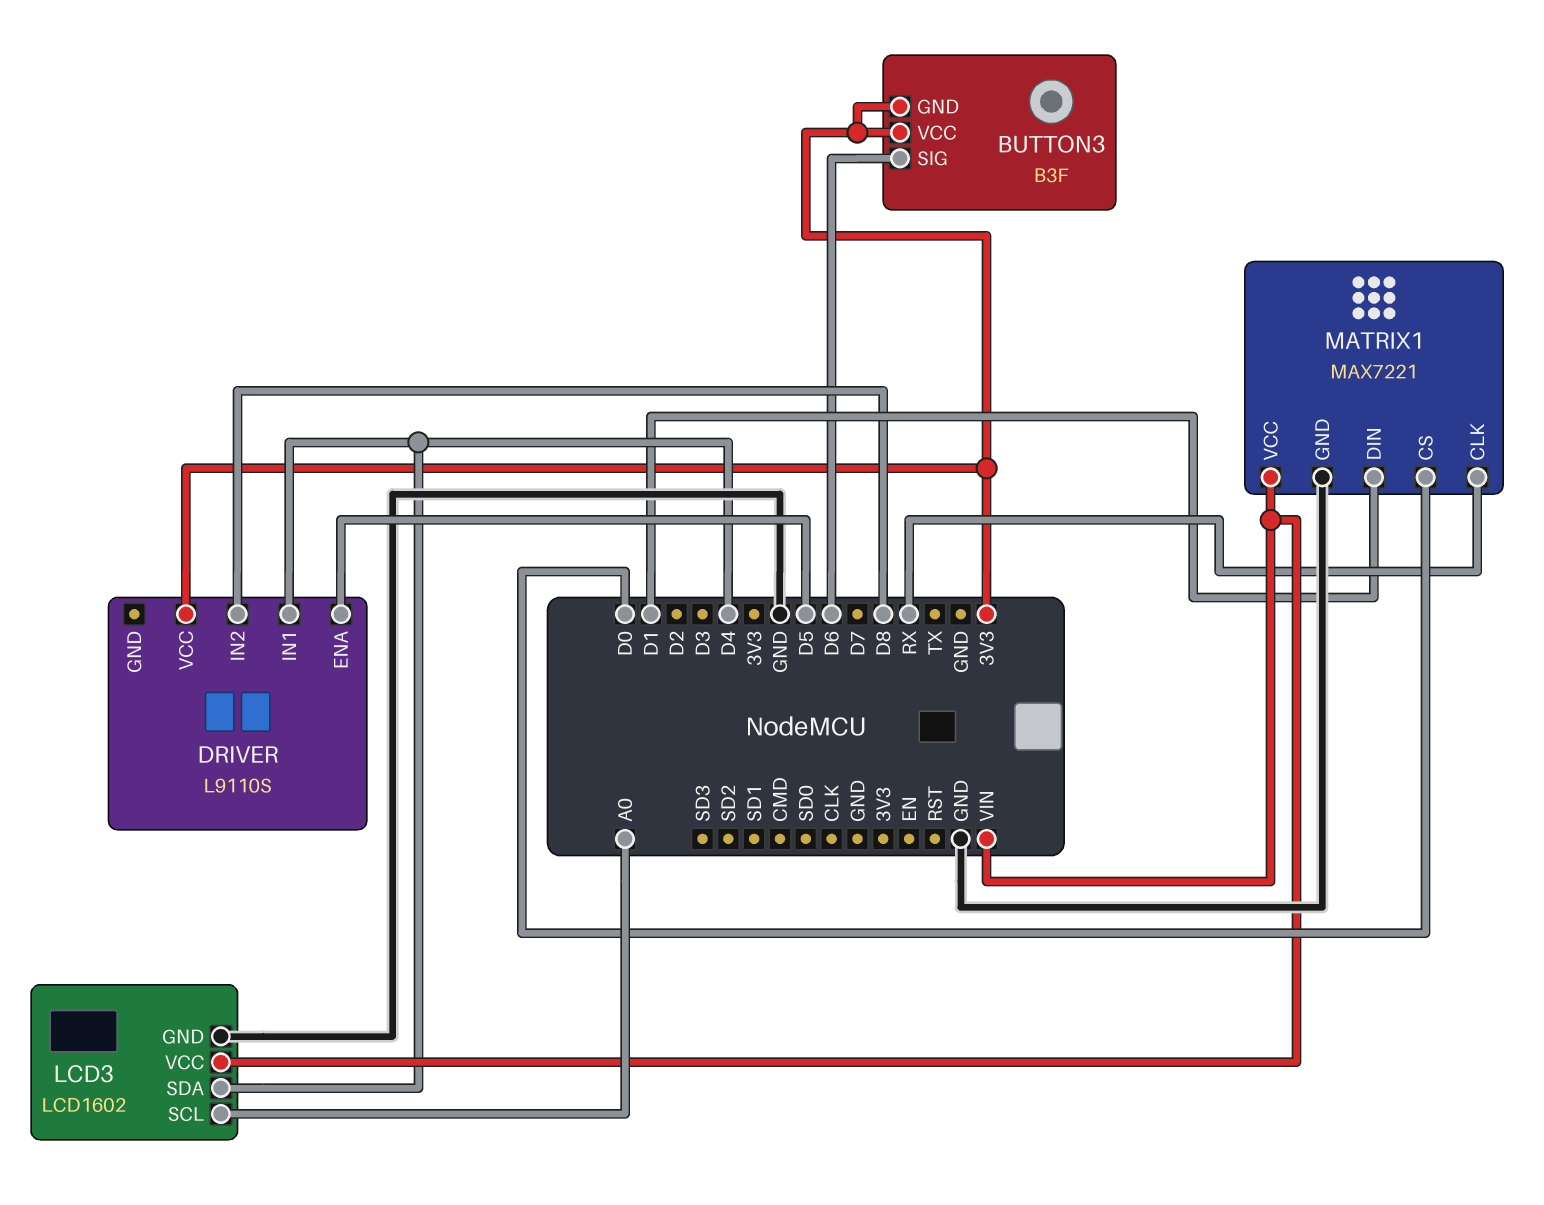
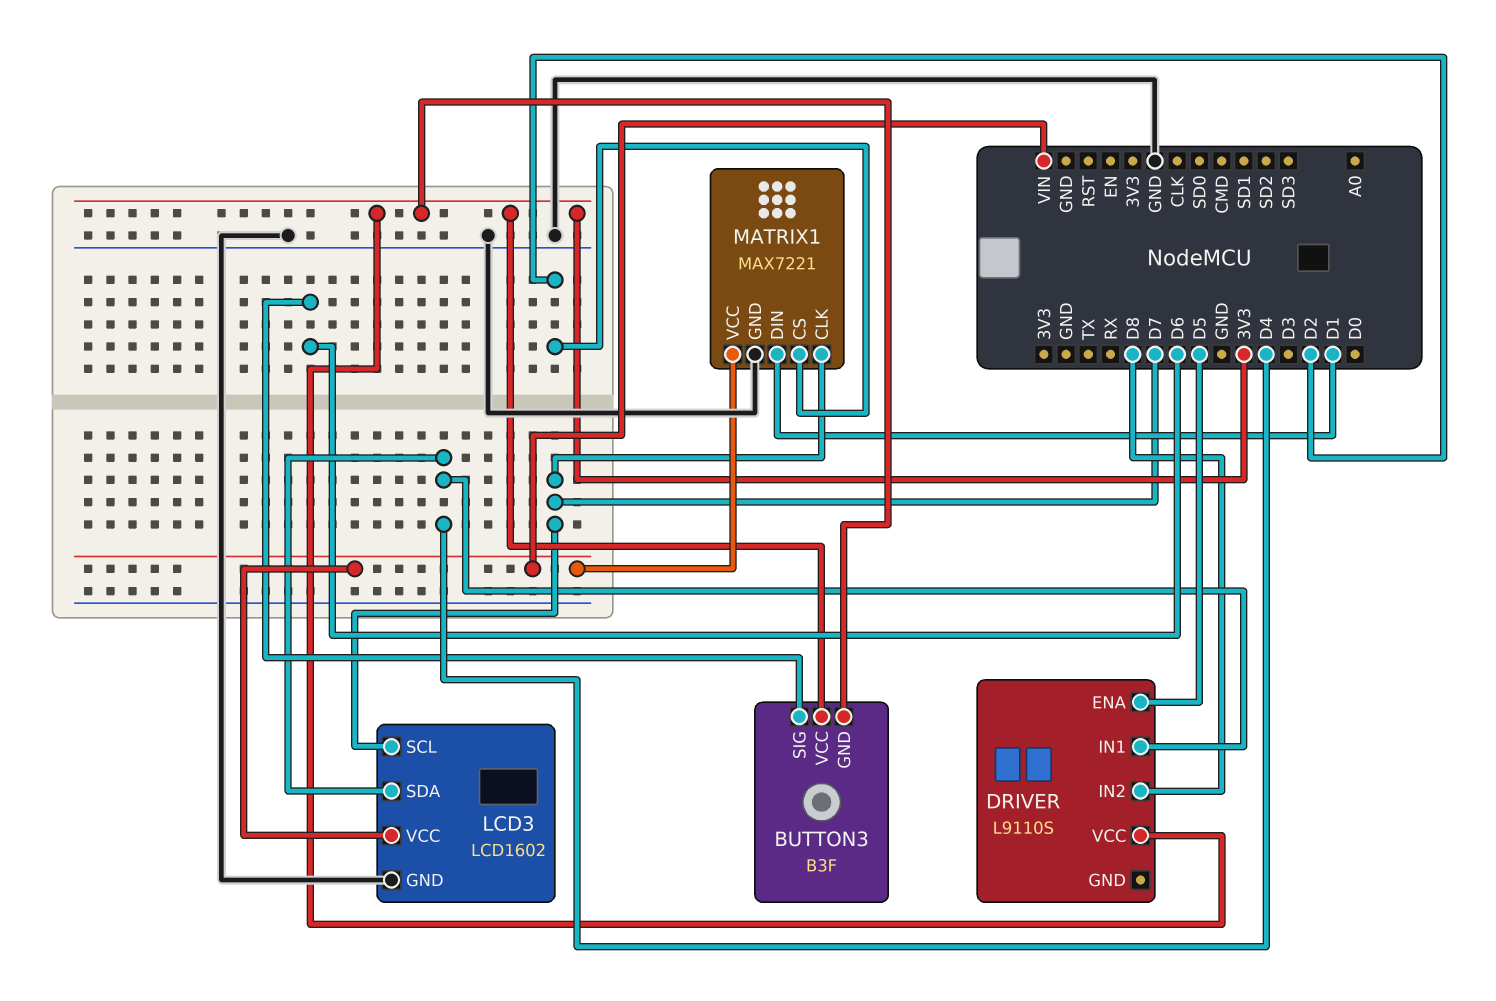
LCD3 pin SCL: A0 -> D7
MATRIX1 pin CLK: RX -> D7
MATRIX1 pin CS: D0 -> D2

